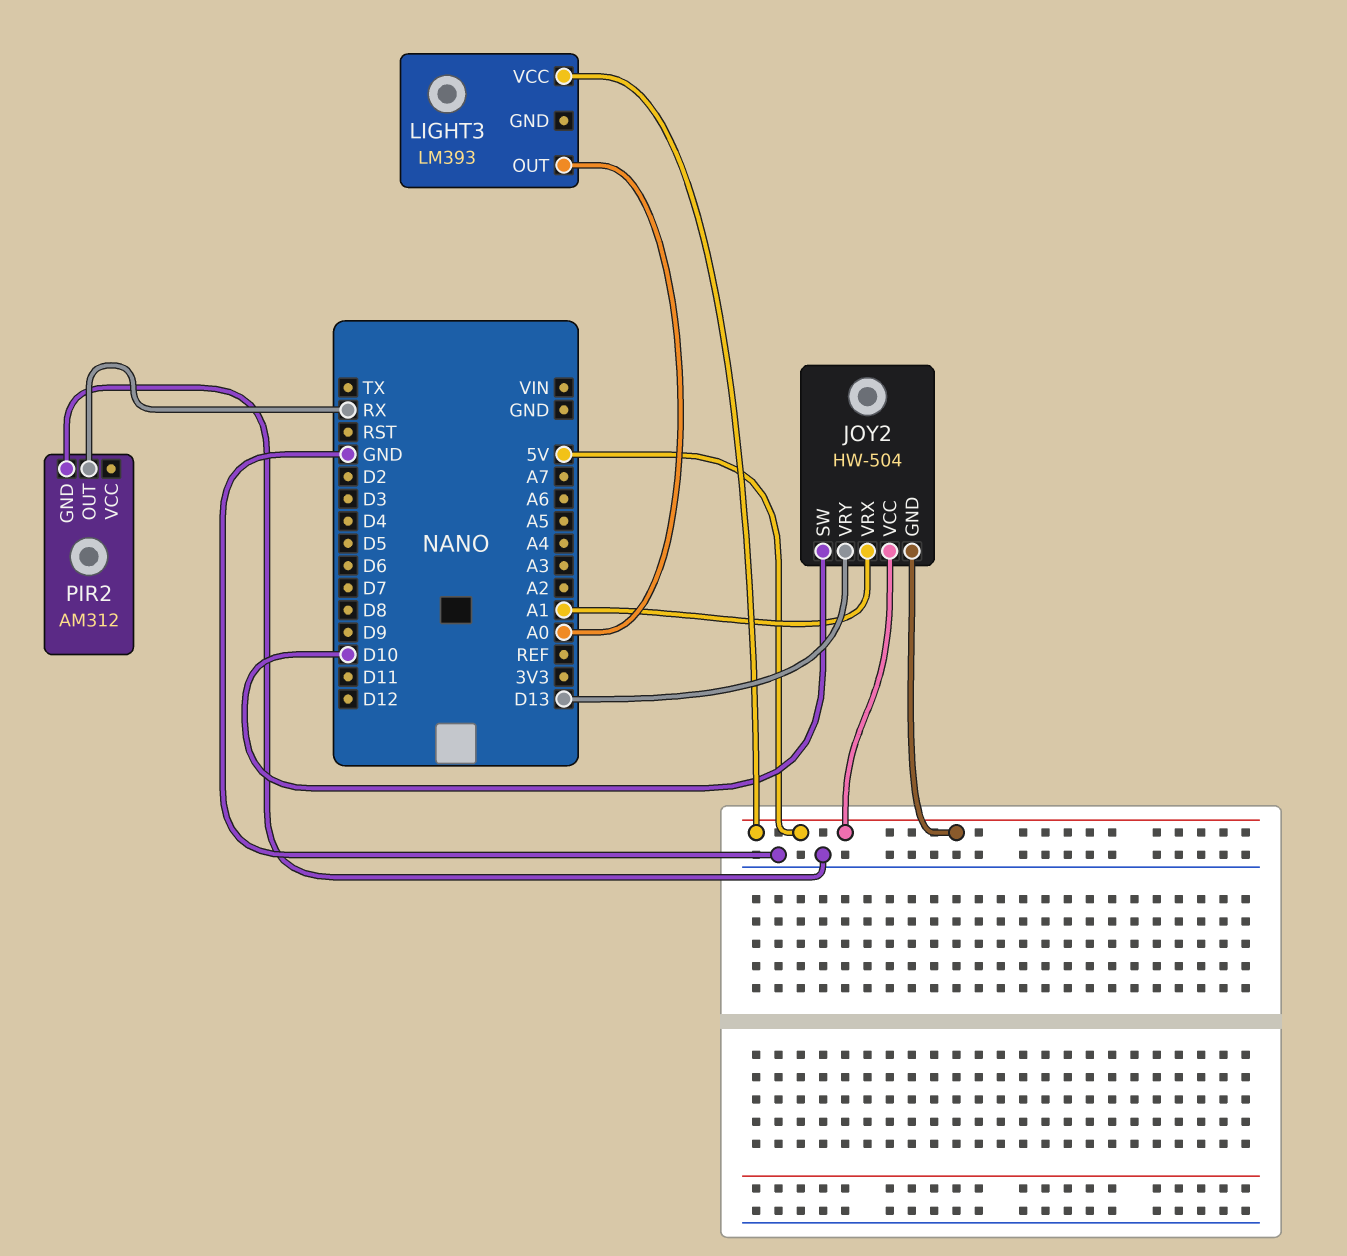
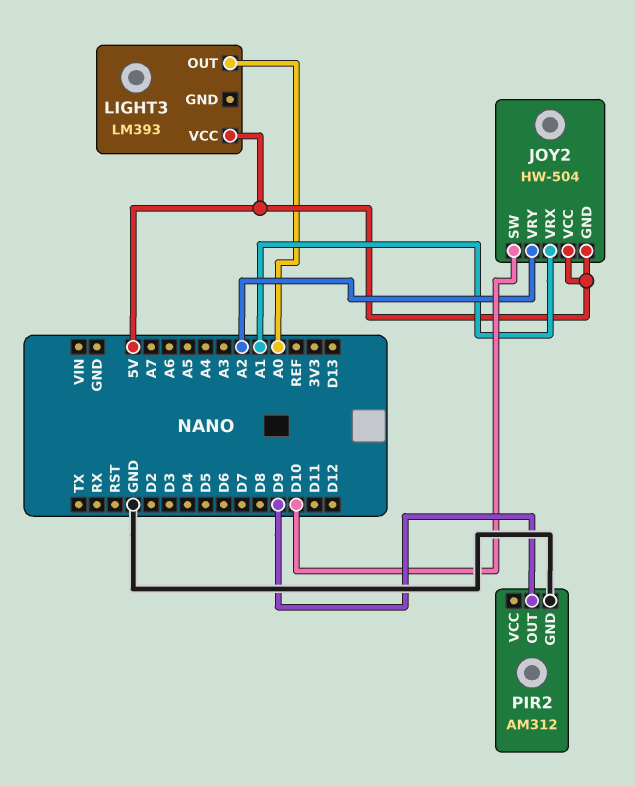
JOY2 pin VRY: D13 -> A2
PIR2 pin OUT: RX -> D9

